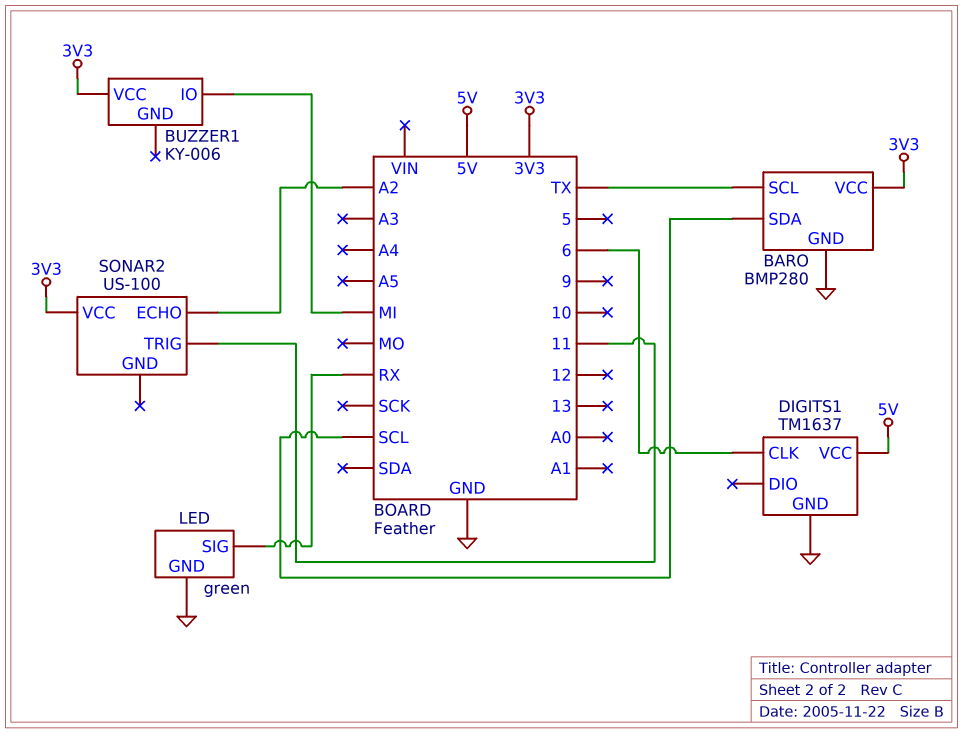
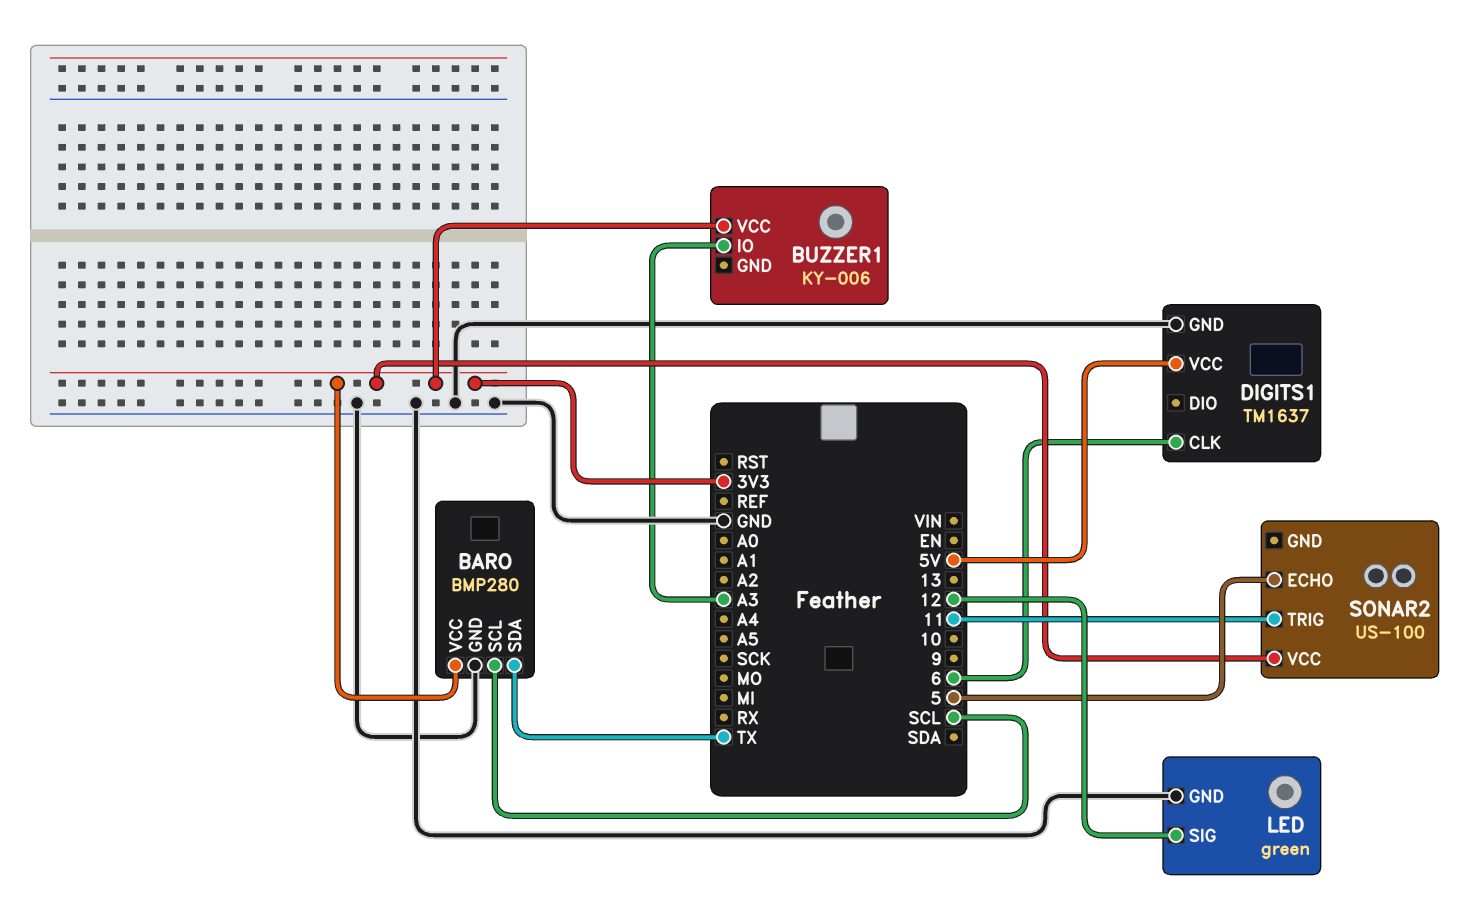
BARO pin SCL: TX -> SCL
BARO pin SDA: SCL -> TX
BUZZER1 pin IO: MI -> A3
LED pin SIG: RX -> 12
SONAR2 pin ECHO: A2 -> 5

